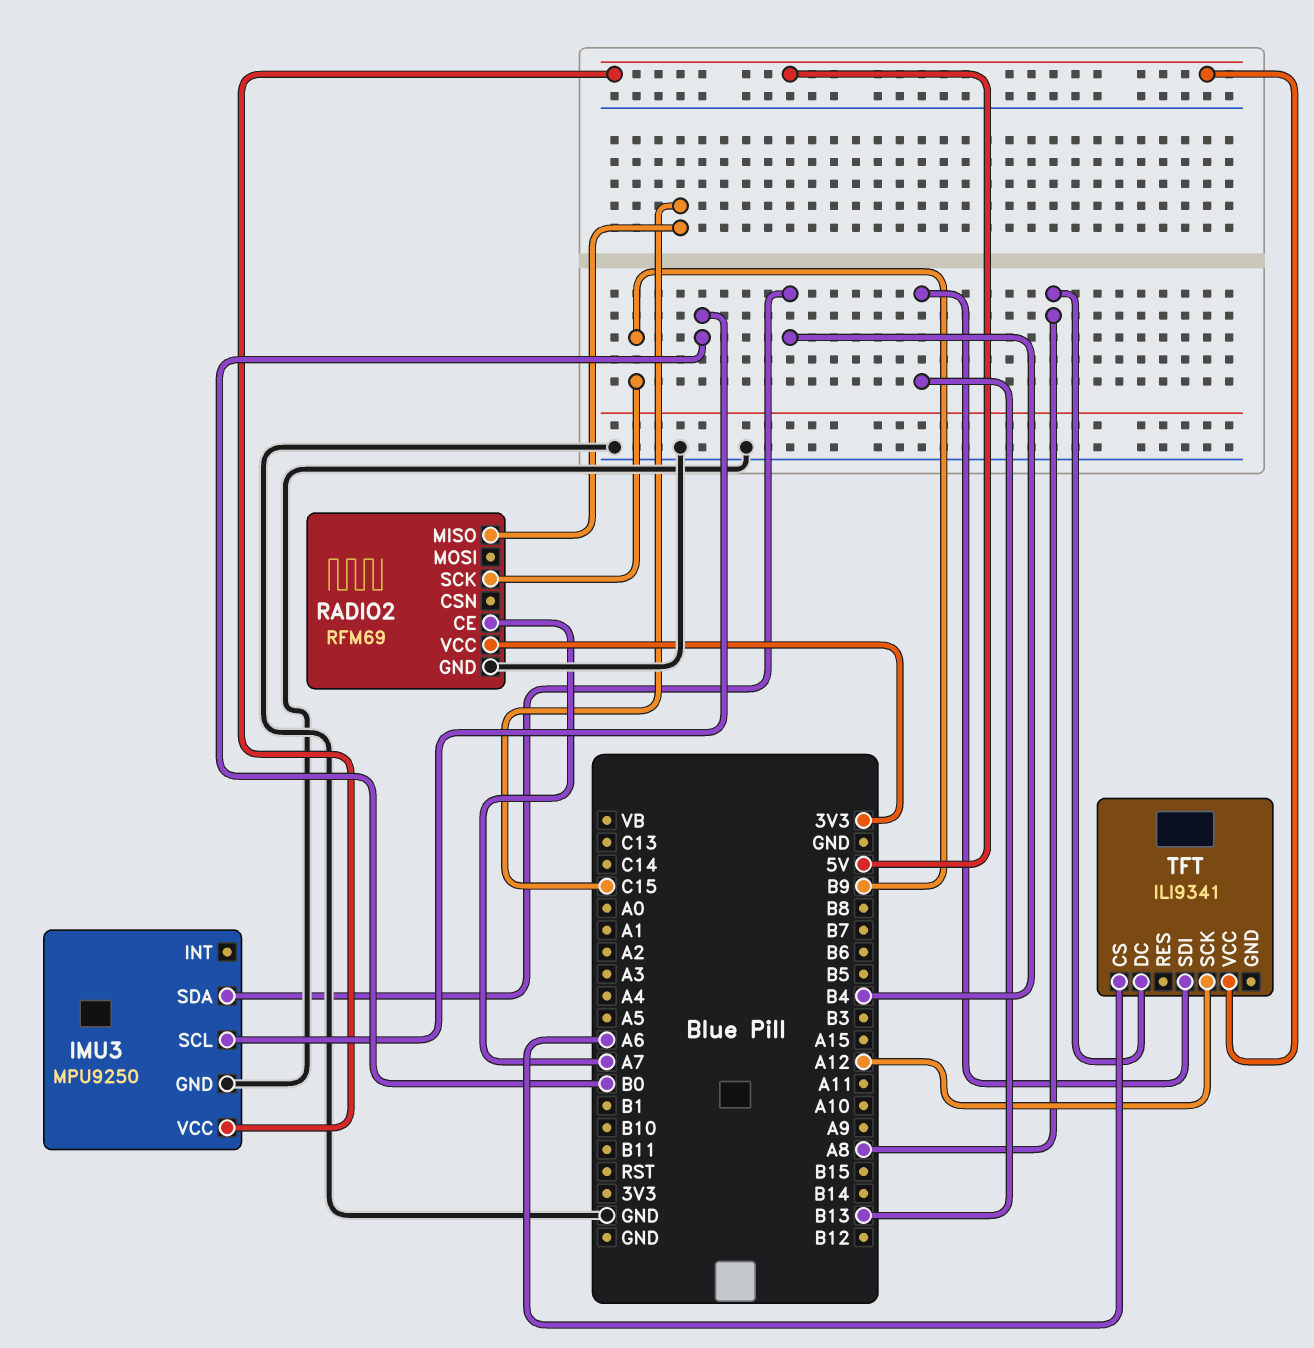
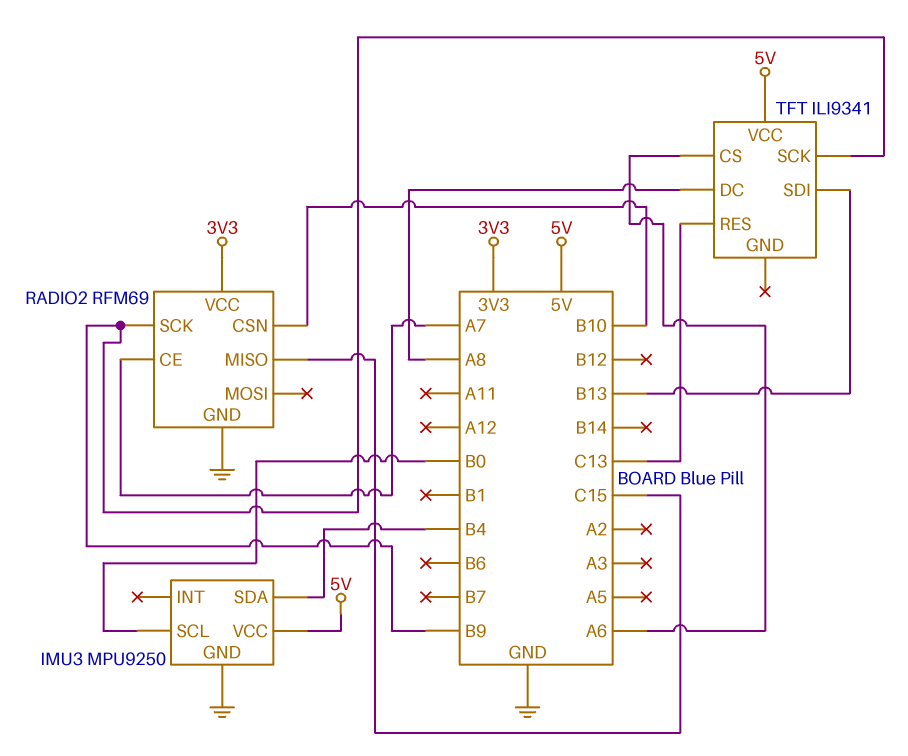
RADIO2 pin CSN: none -> B10
TFT pin RES: none -> C13
TFT pin SCK: A12 -> B9

